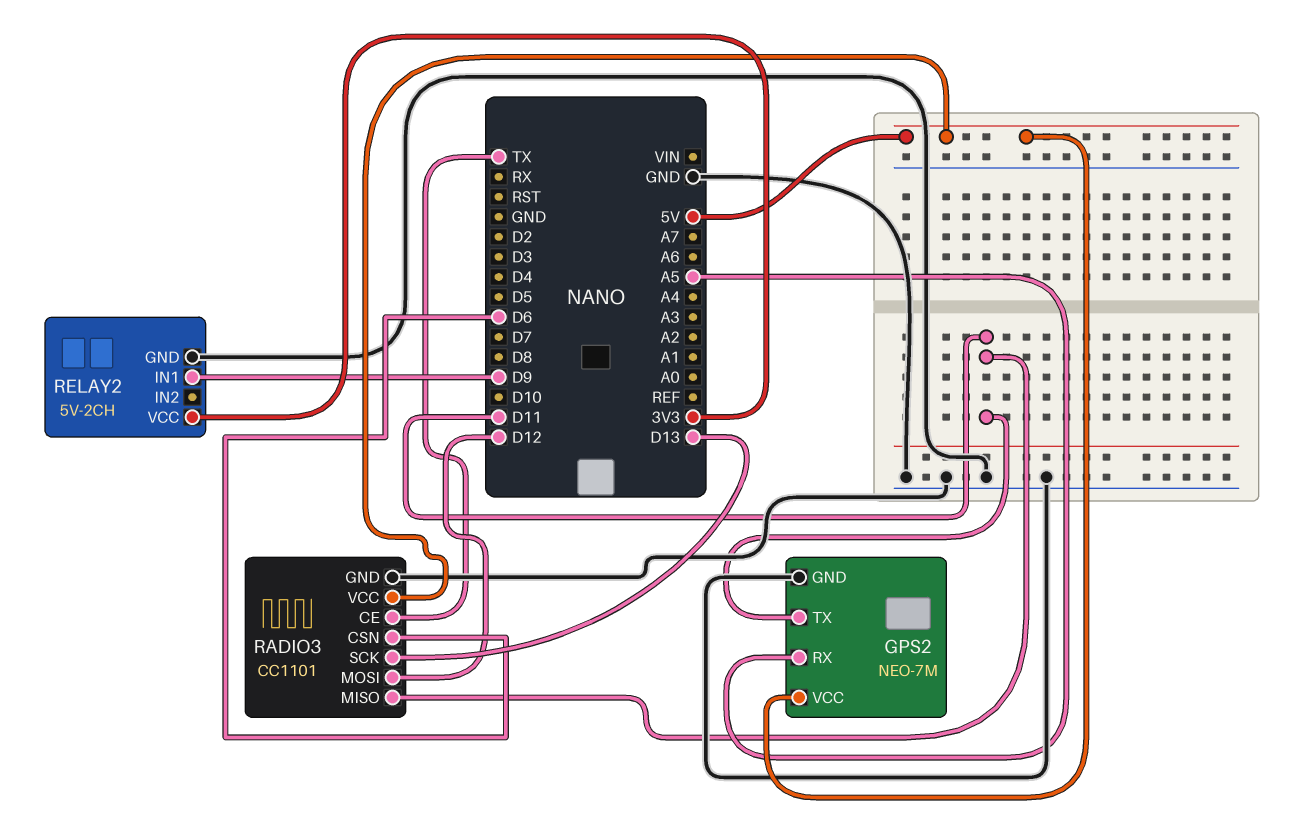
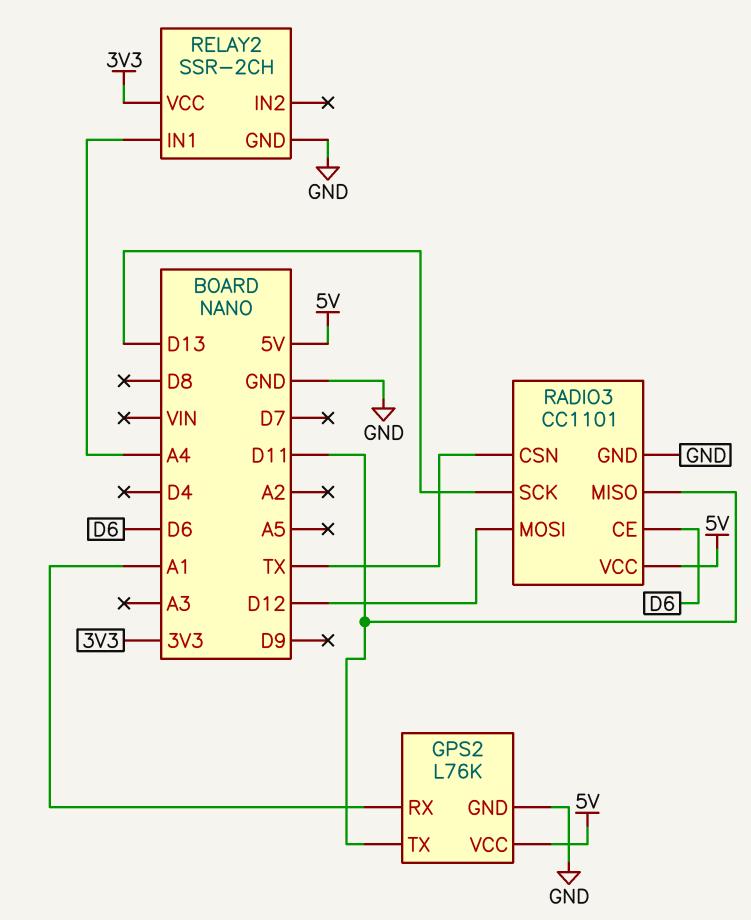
GPS2: NEO-7M -> L76K
GPS2 pin RX: A5 -> A1
RADIO3 pin CE: TX -> D6
RADIO3 pin CSN: D6 -> TX
RELAY2: 5V-2CH -> SSR-2CH
RELAY2 pin IN1: D9 -> A4

